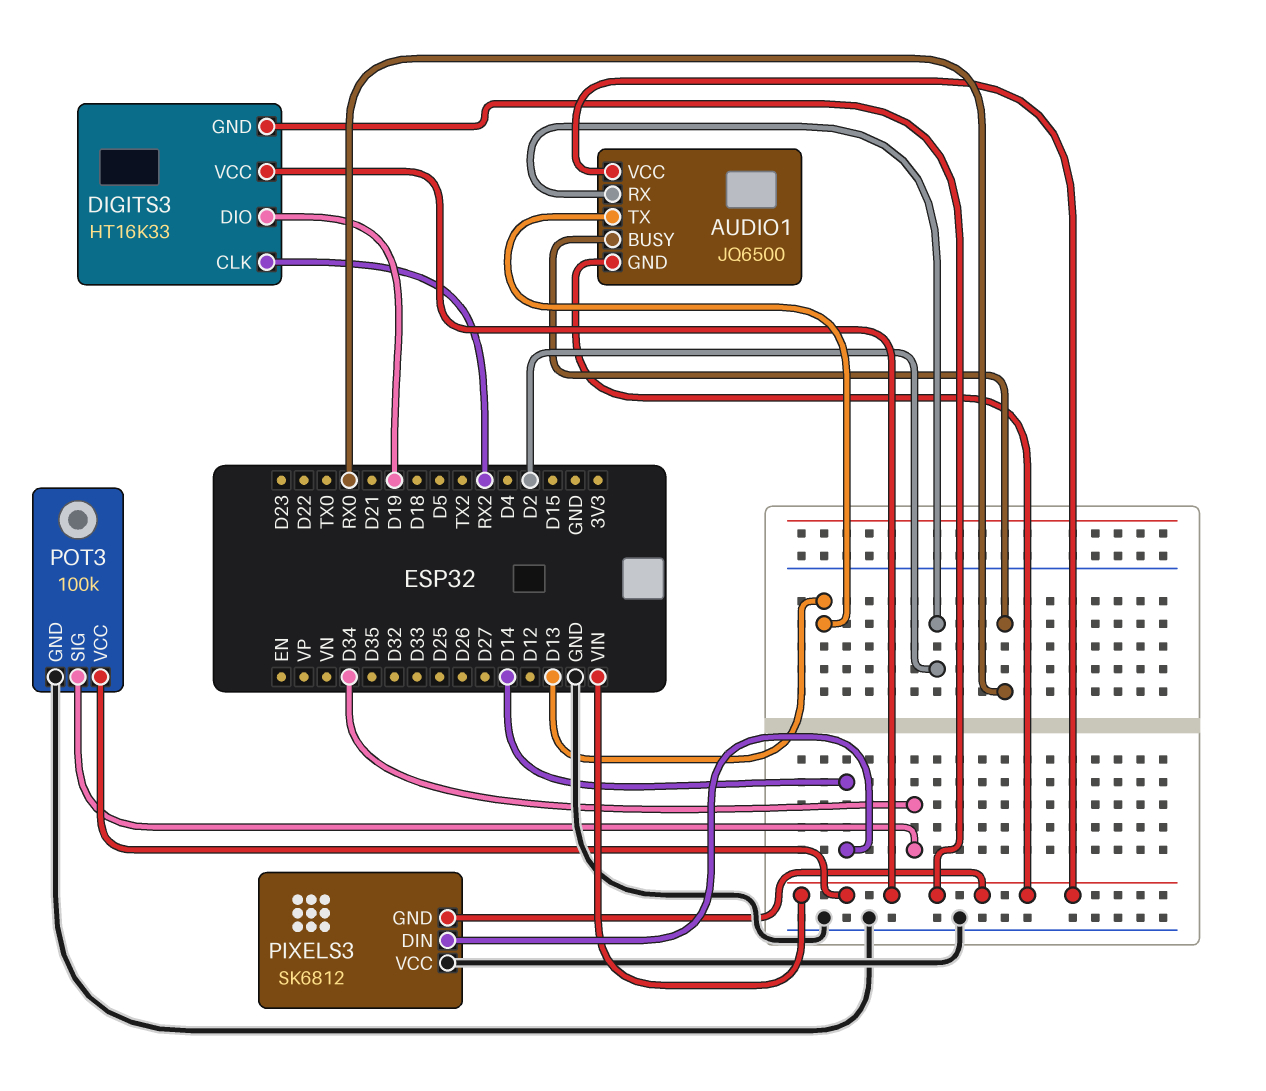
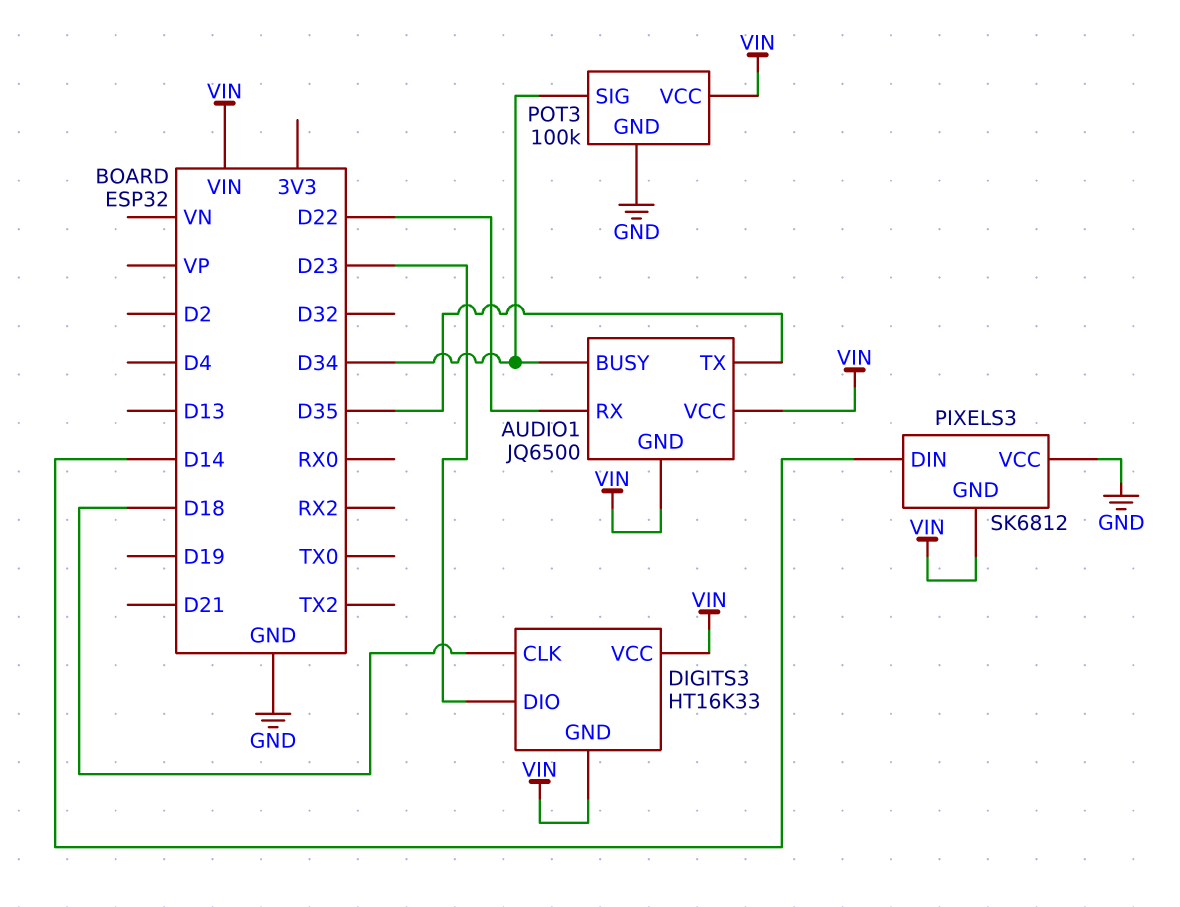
AUDIO1 pin BUSY: RX0 -> D34
AUDIO1 pin RX: D2 -> D22
AUDIO1 pin TX: D13 -> D35
DIGITS3 pin CLK: RX2 -> D18
DIGITS3 pin DIO: D19 -> D23

